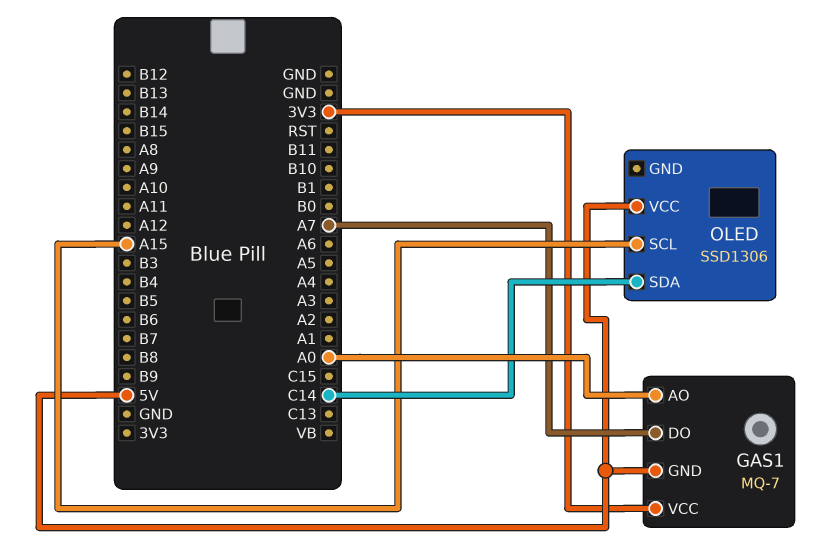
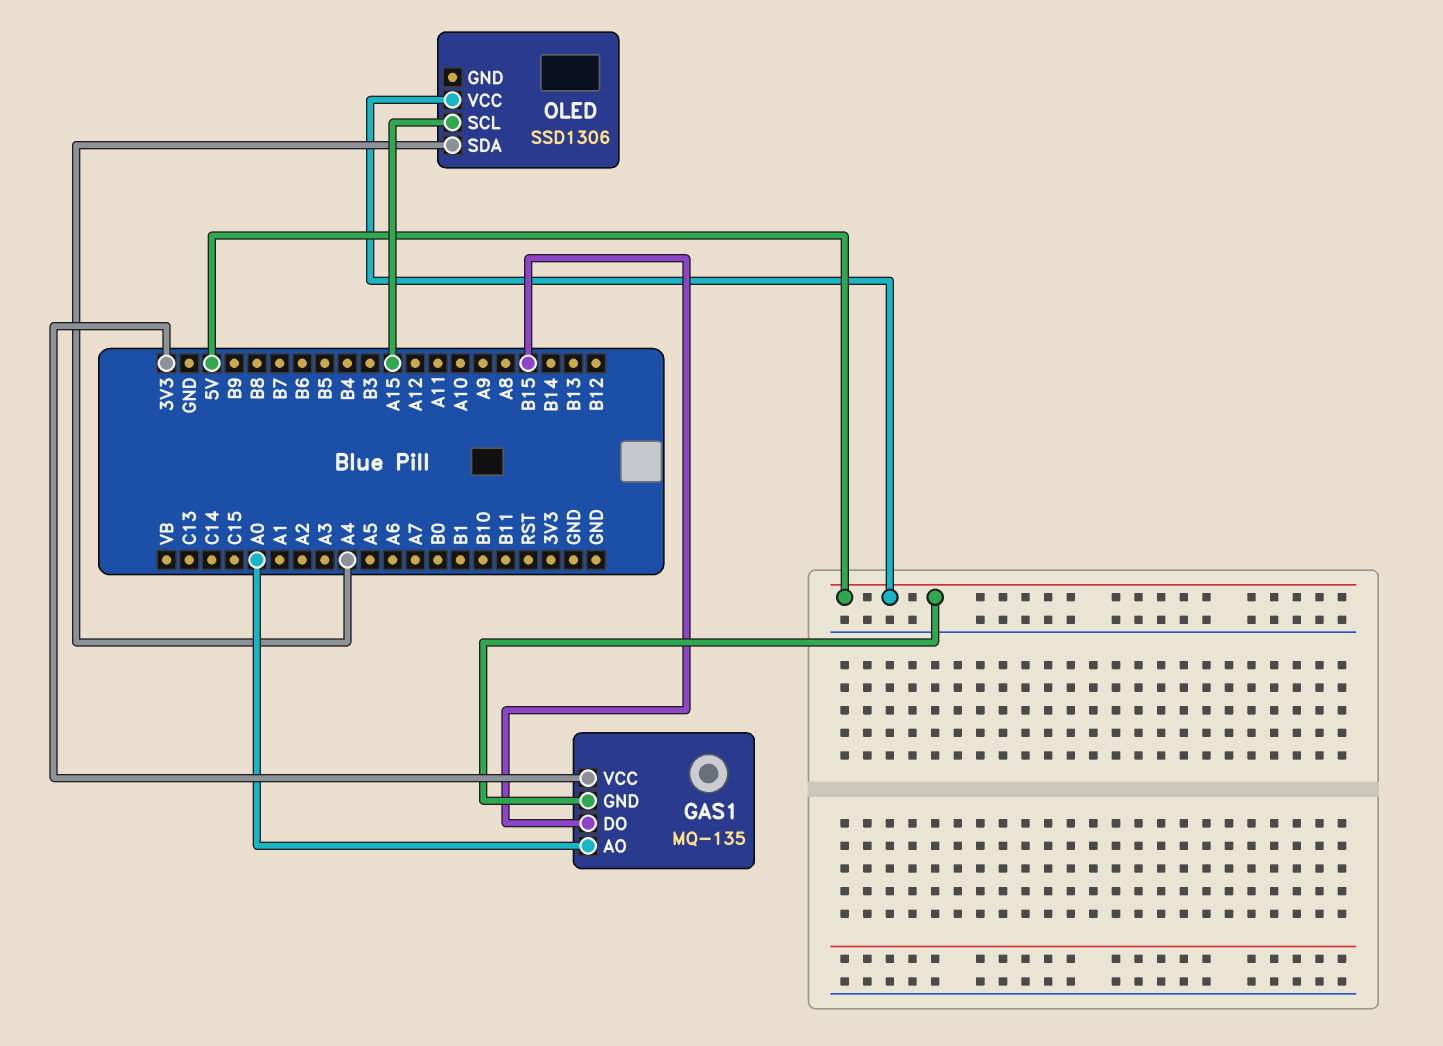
GAS1: MQ-7 -> MQ-135
GAS1 pin DO: A7 -> B15
OLED pin SDA: C14 -> A4

